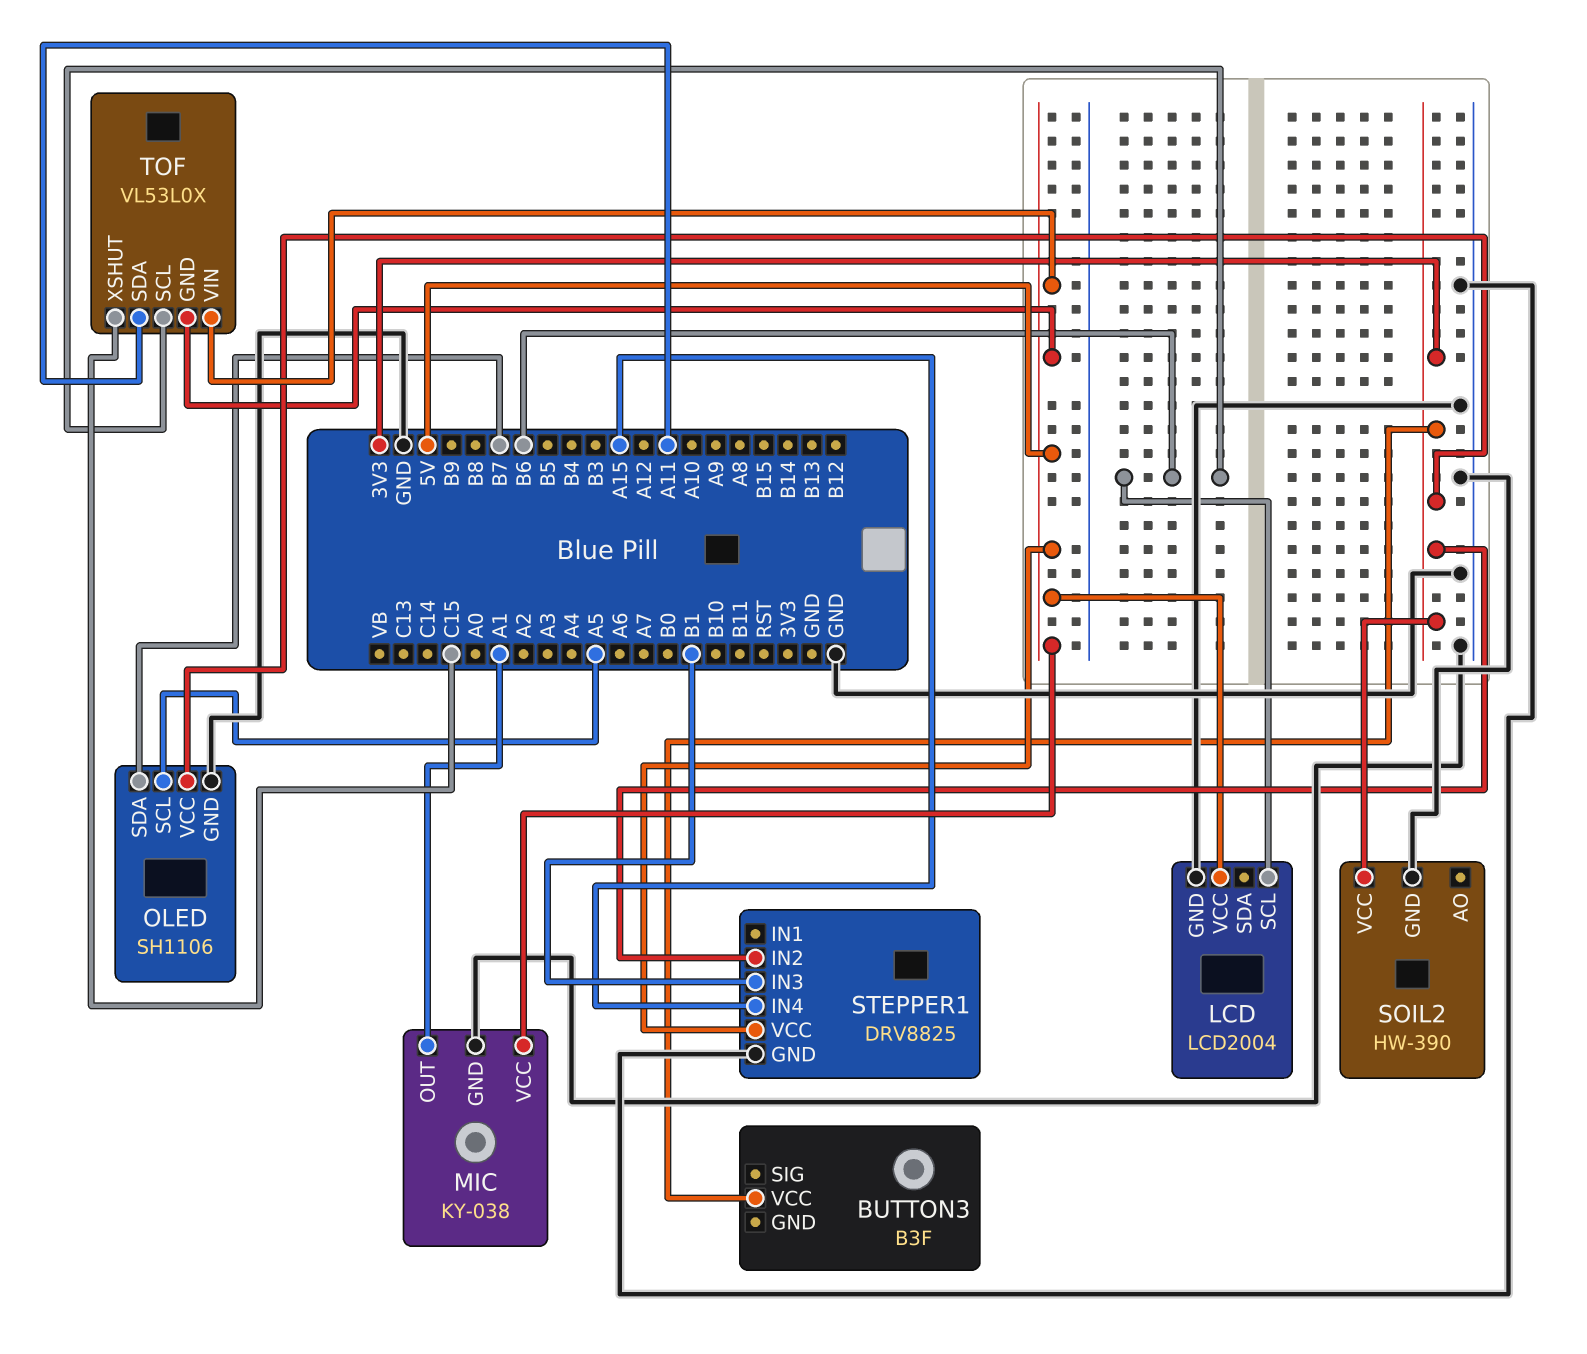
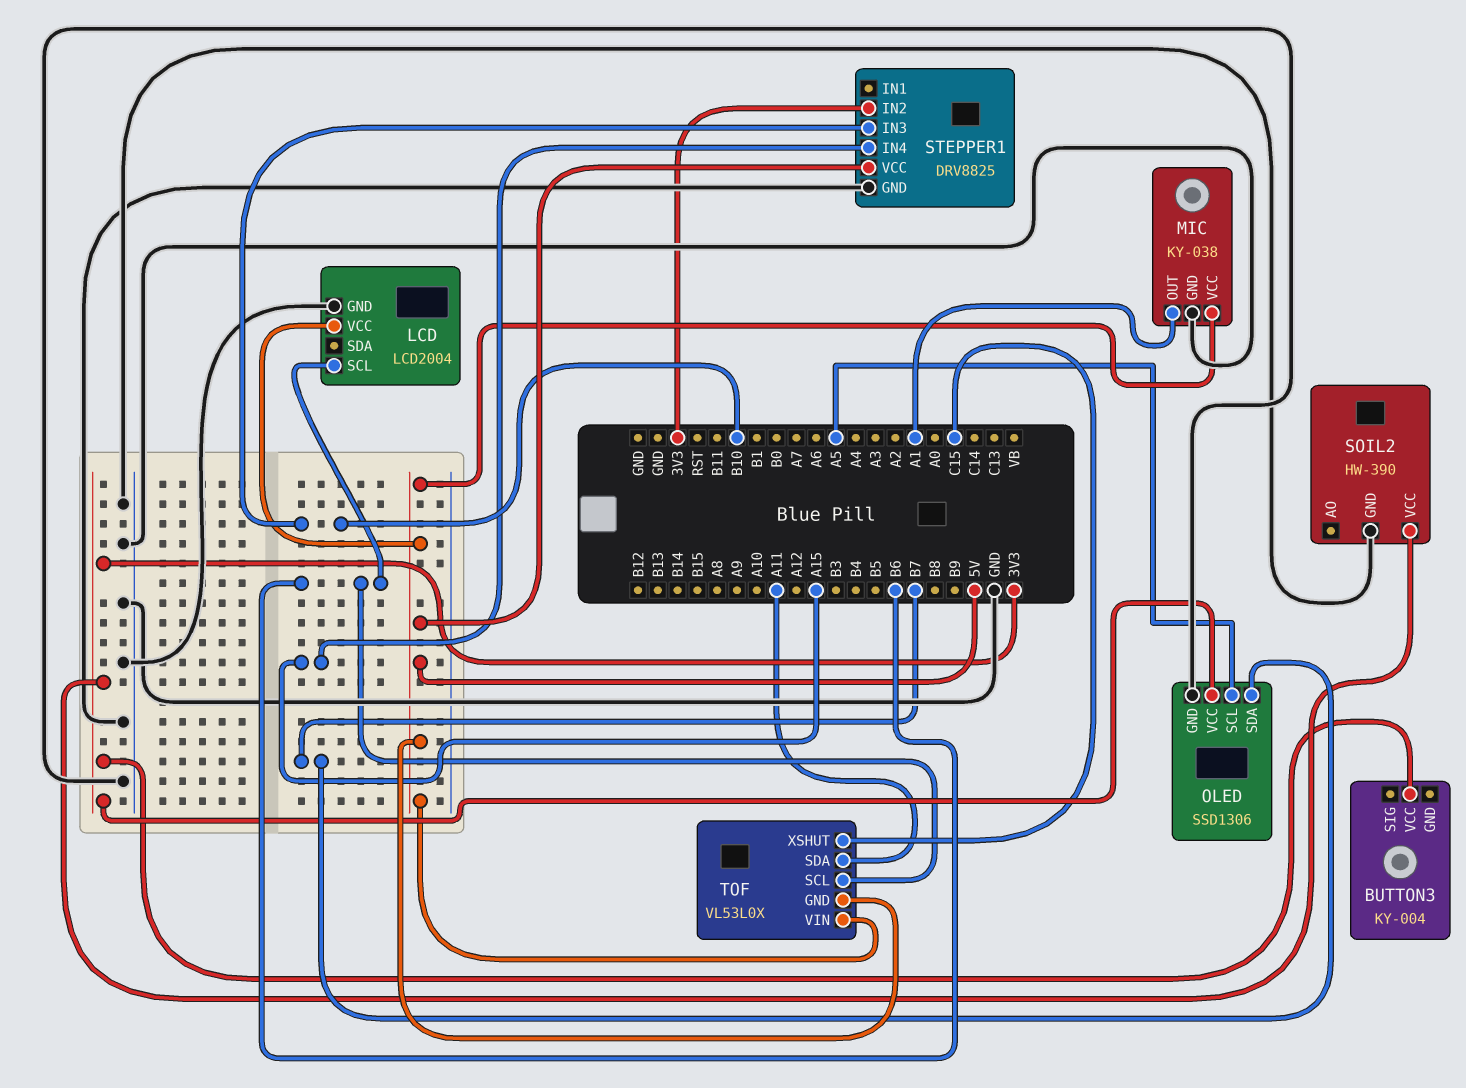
BUTTON3: B3F -> KY-004
OLED: SH1106 -> SSD1306
STEPPER1 pin IN3: B1 -> B10

